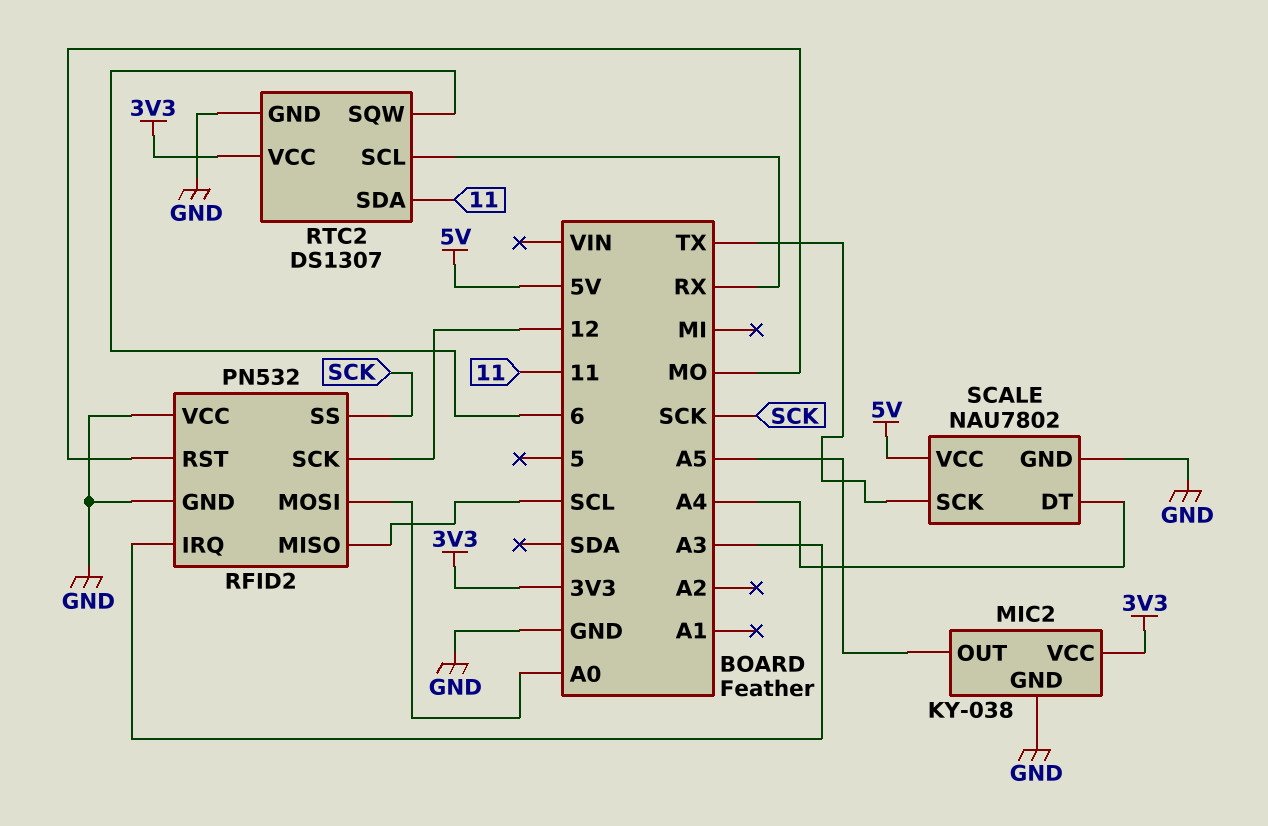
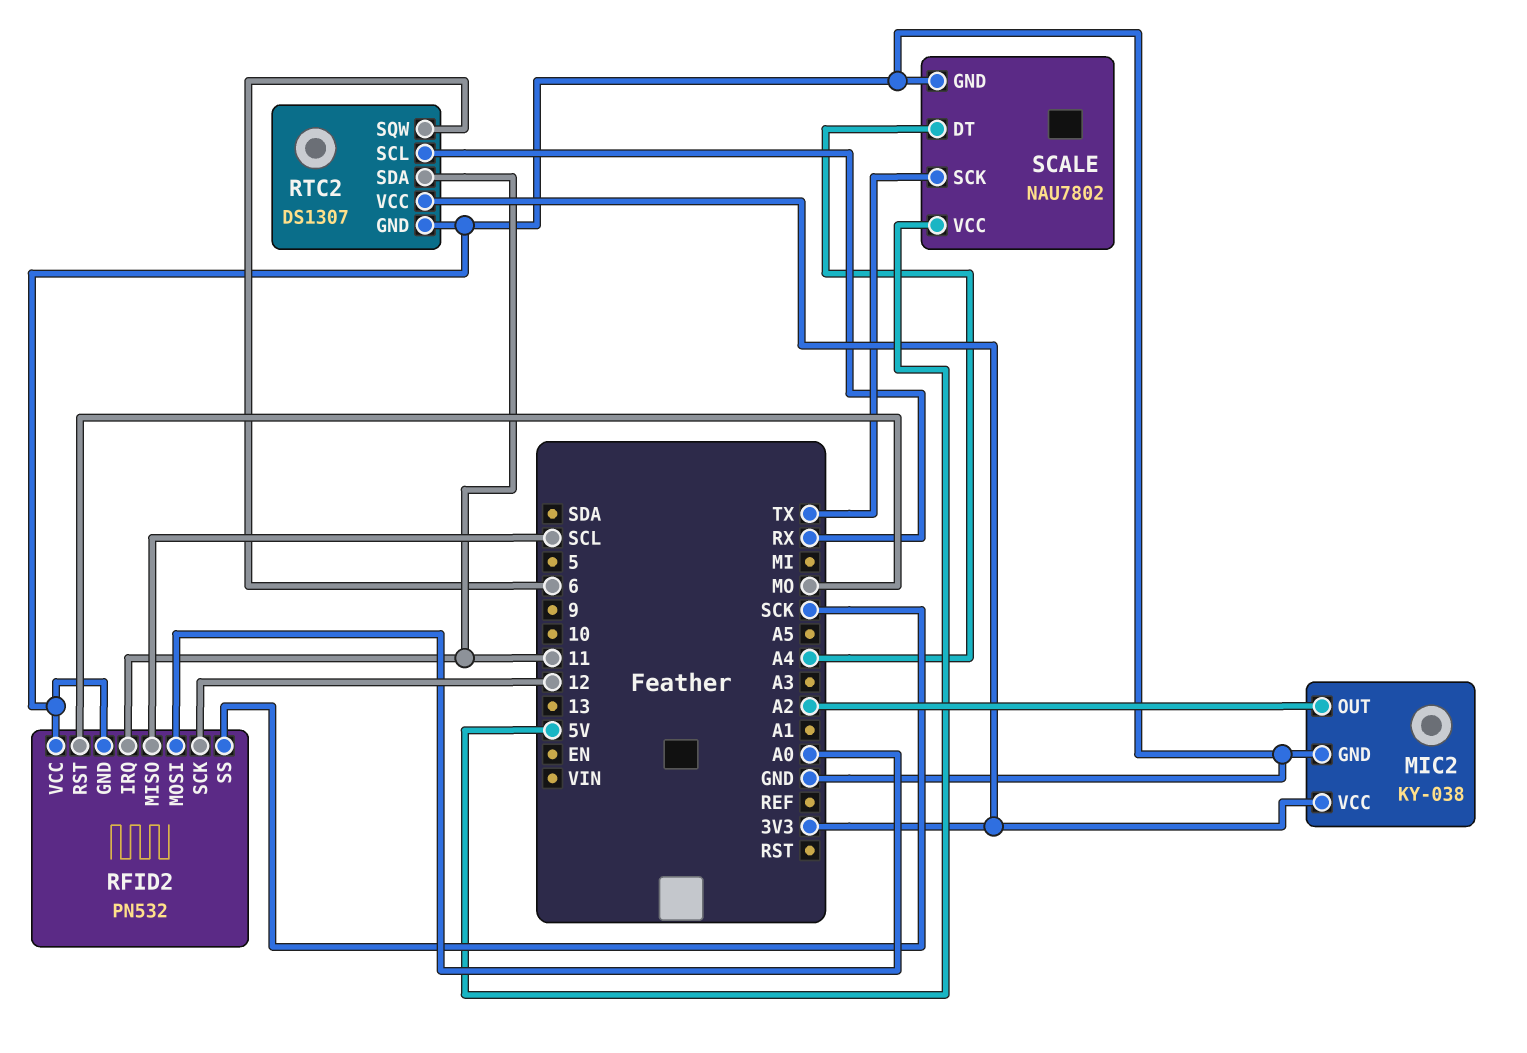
MIC2 pin OUT: A5 -> A2
RFID2 pin IRQ: A3 -> 11

